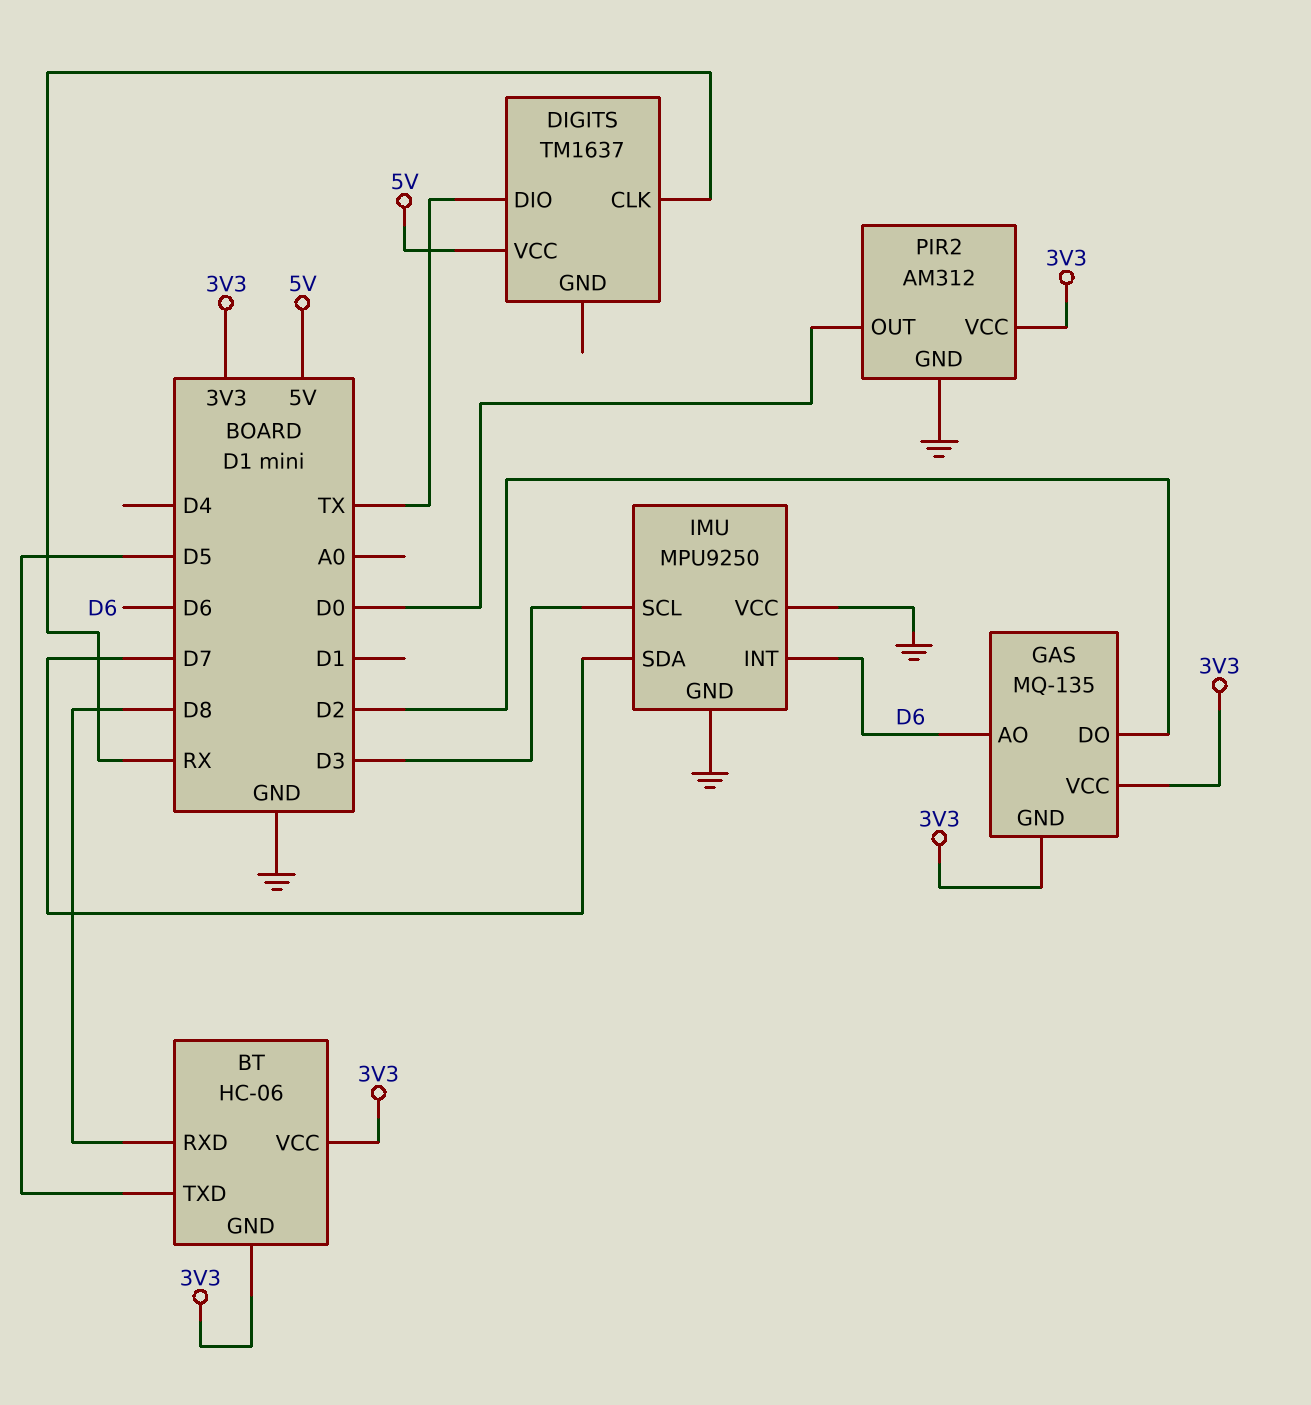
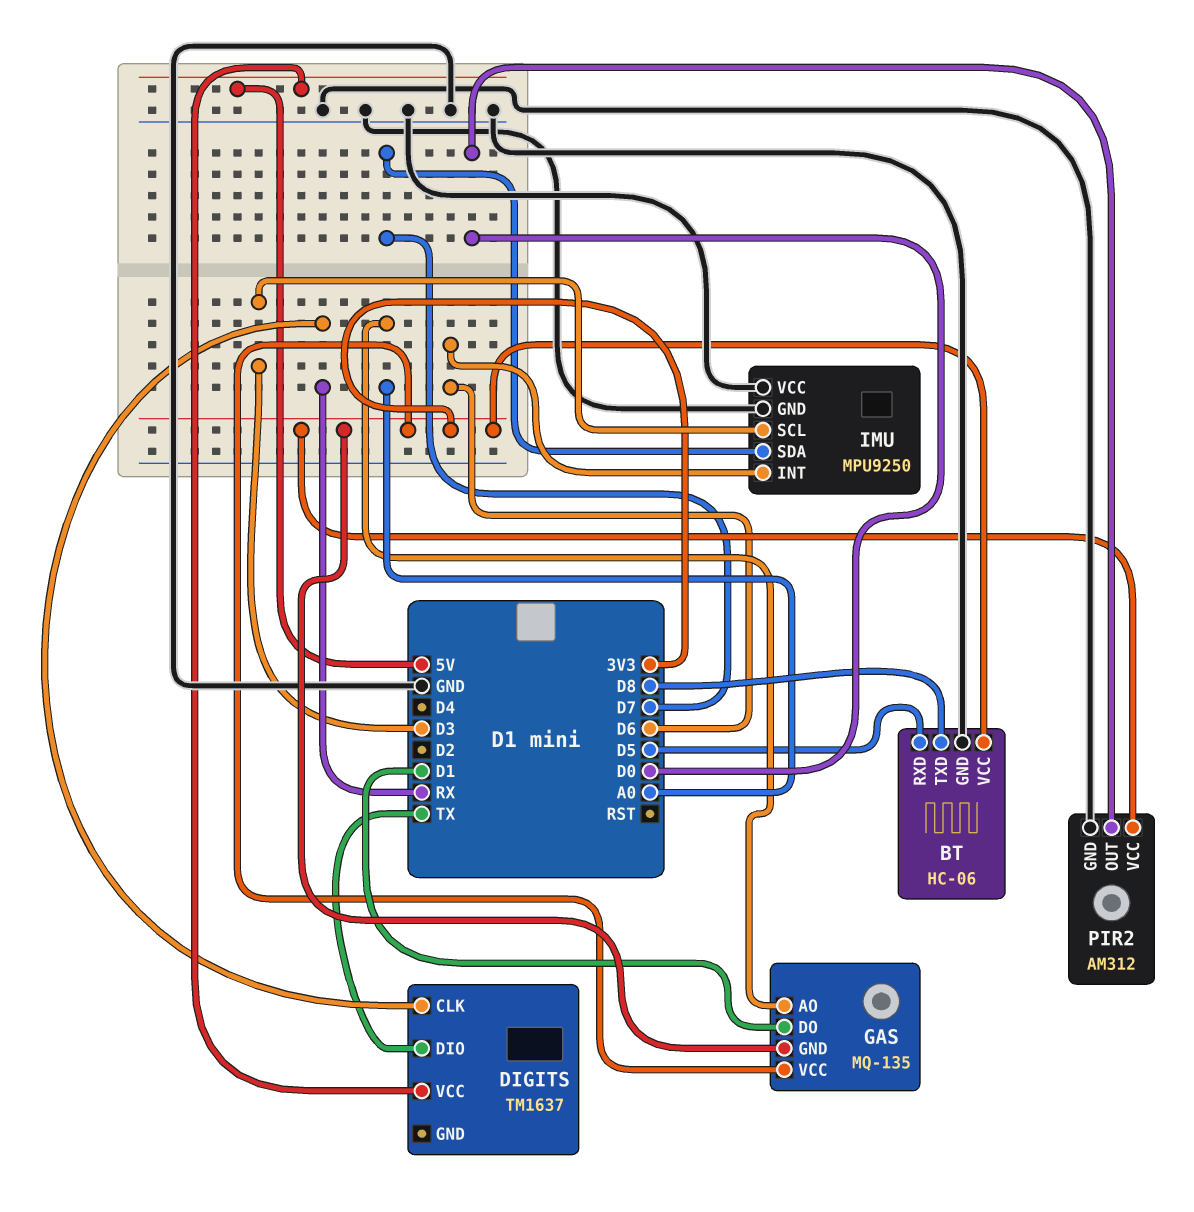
BT pin GND: 3V3 -> GND
BT pin RXD: D8 -> D5
BT pin TXD: D5 -> D8
GAS pin AO: D6 -> A0
GAS pin DO: D2 -> D1

